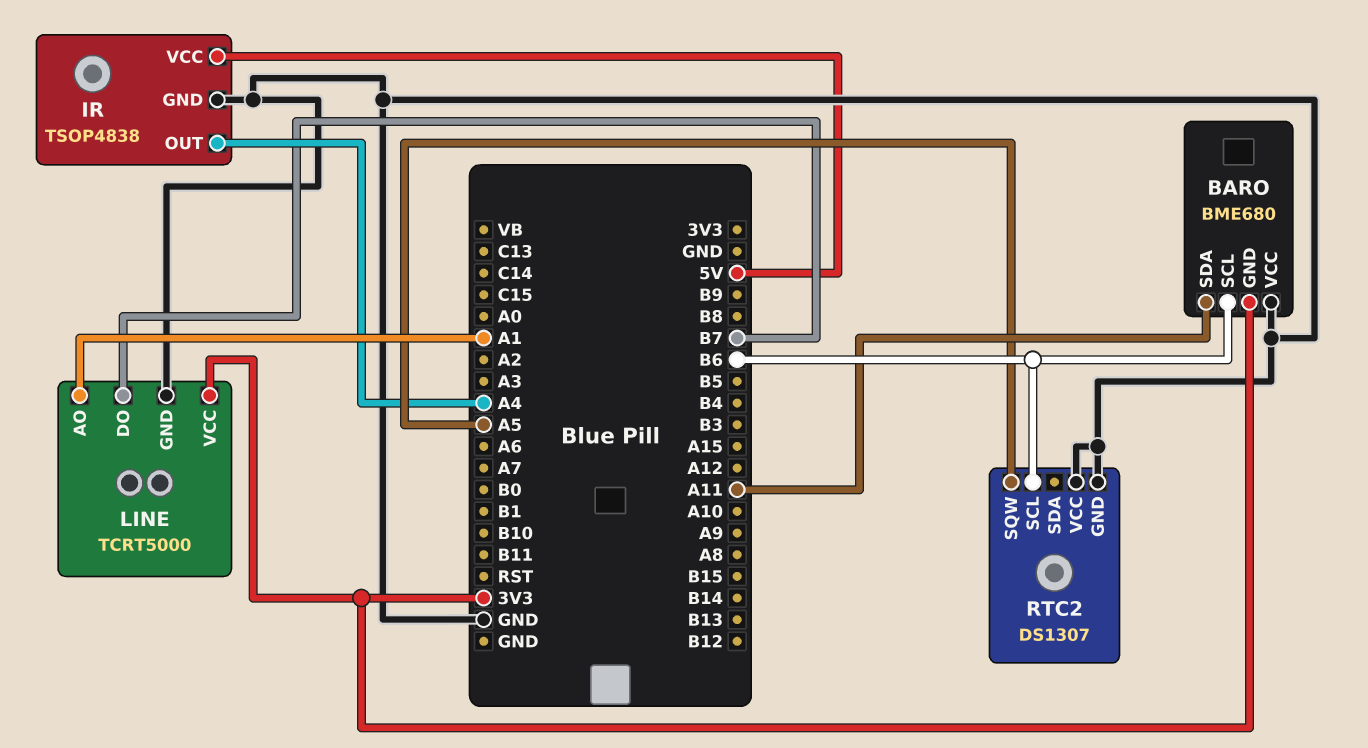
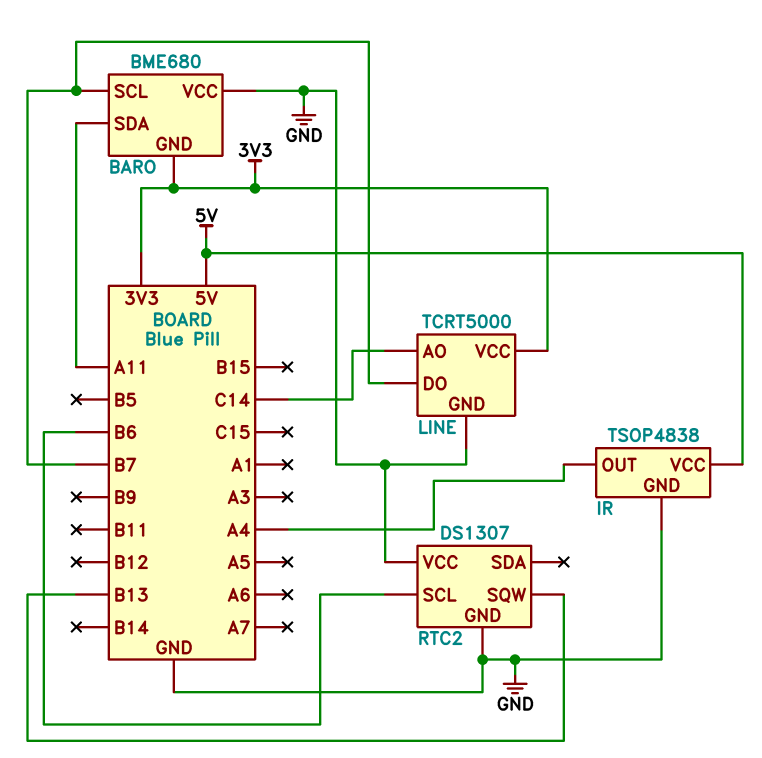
BARO pin SCL: B6 -> B7
LINE pin AO: A1 -> C14
RTC2 pin SQW: A5 -> B13

